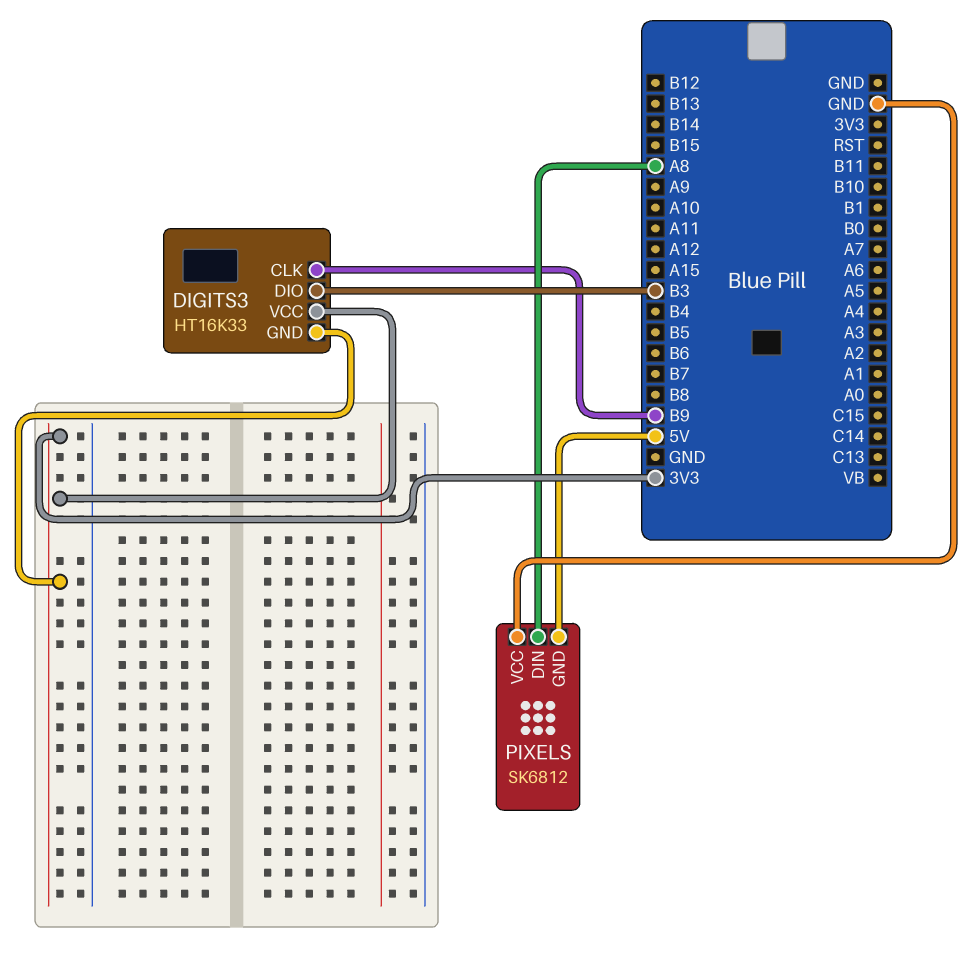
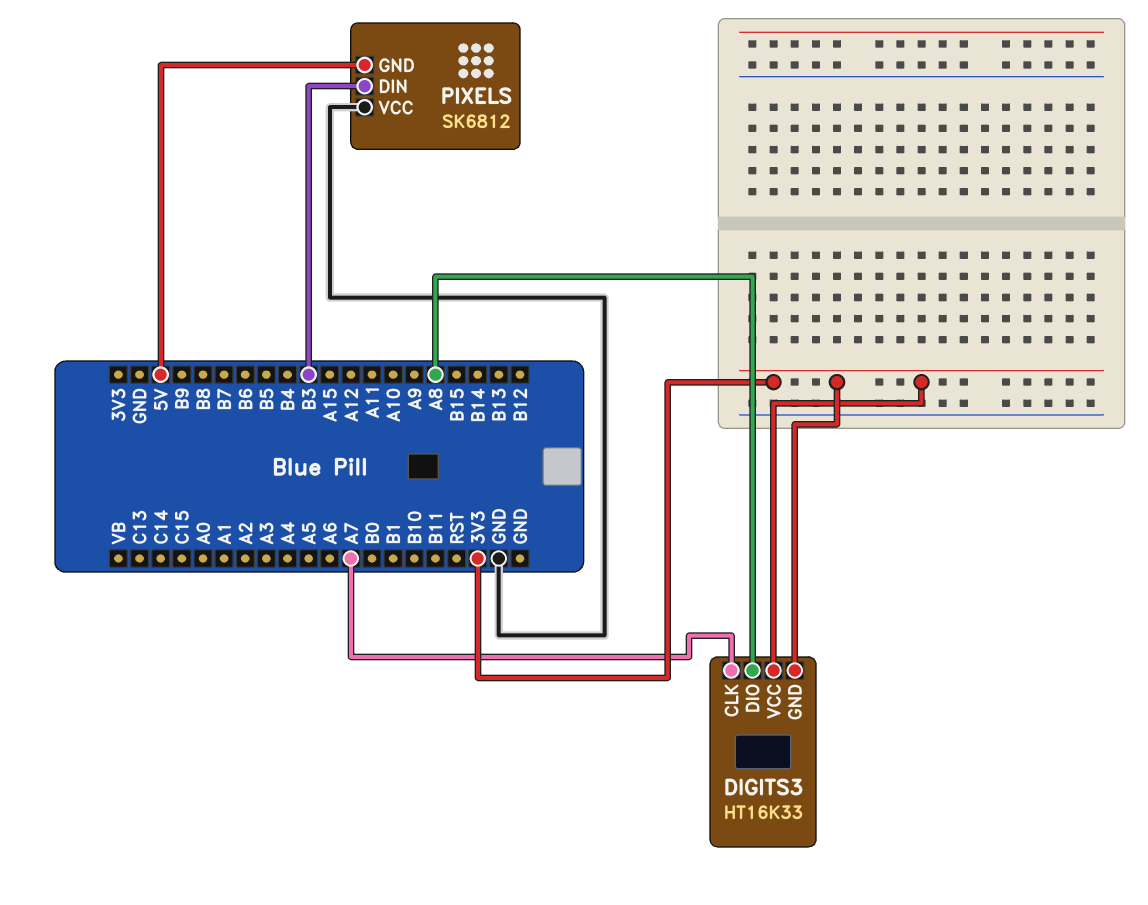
DIGITS3 pin CLK: B9 -> A7
DIGITS3 pin DIO: B3 -> A8
PIXELS pin DIN: A8 -> B3

